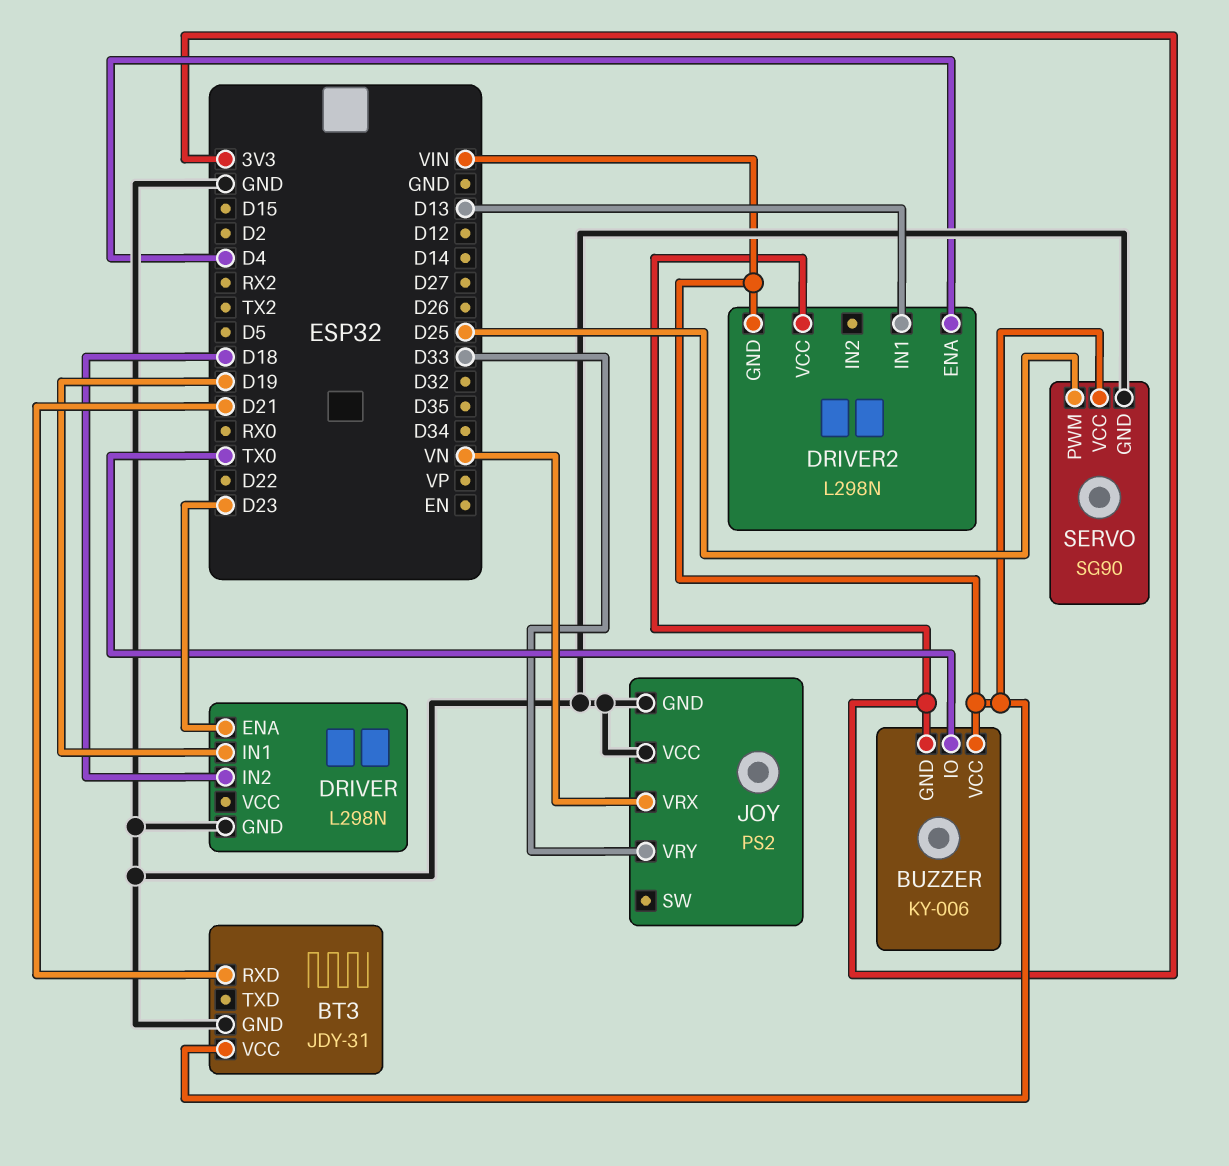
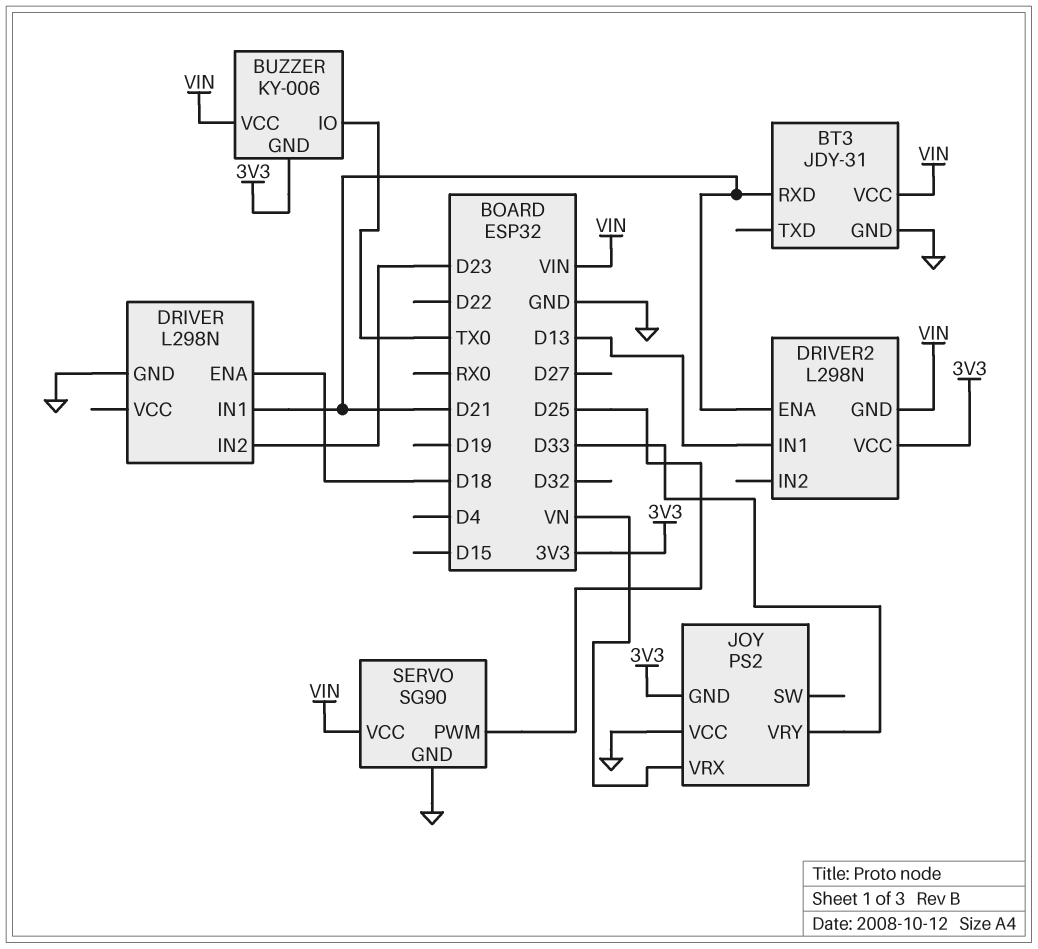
DRIVER pin ENA: D23 -> D18
DRIVER pin IN1: D19 -> D21
DRIVER pin IN2: D18 -> D23
DRIVER2 pin ENA: D4 -> D21
JOY pin GND: GND -> 3V3

